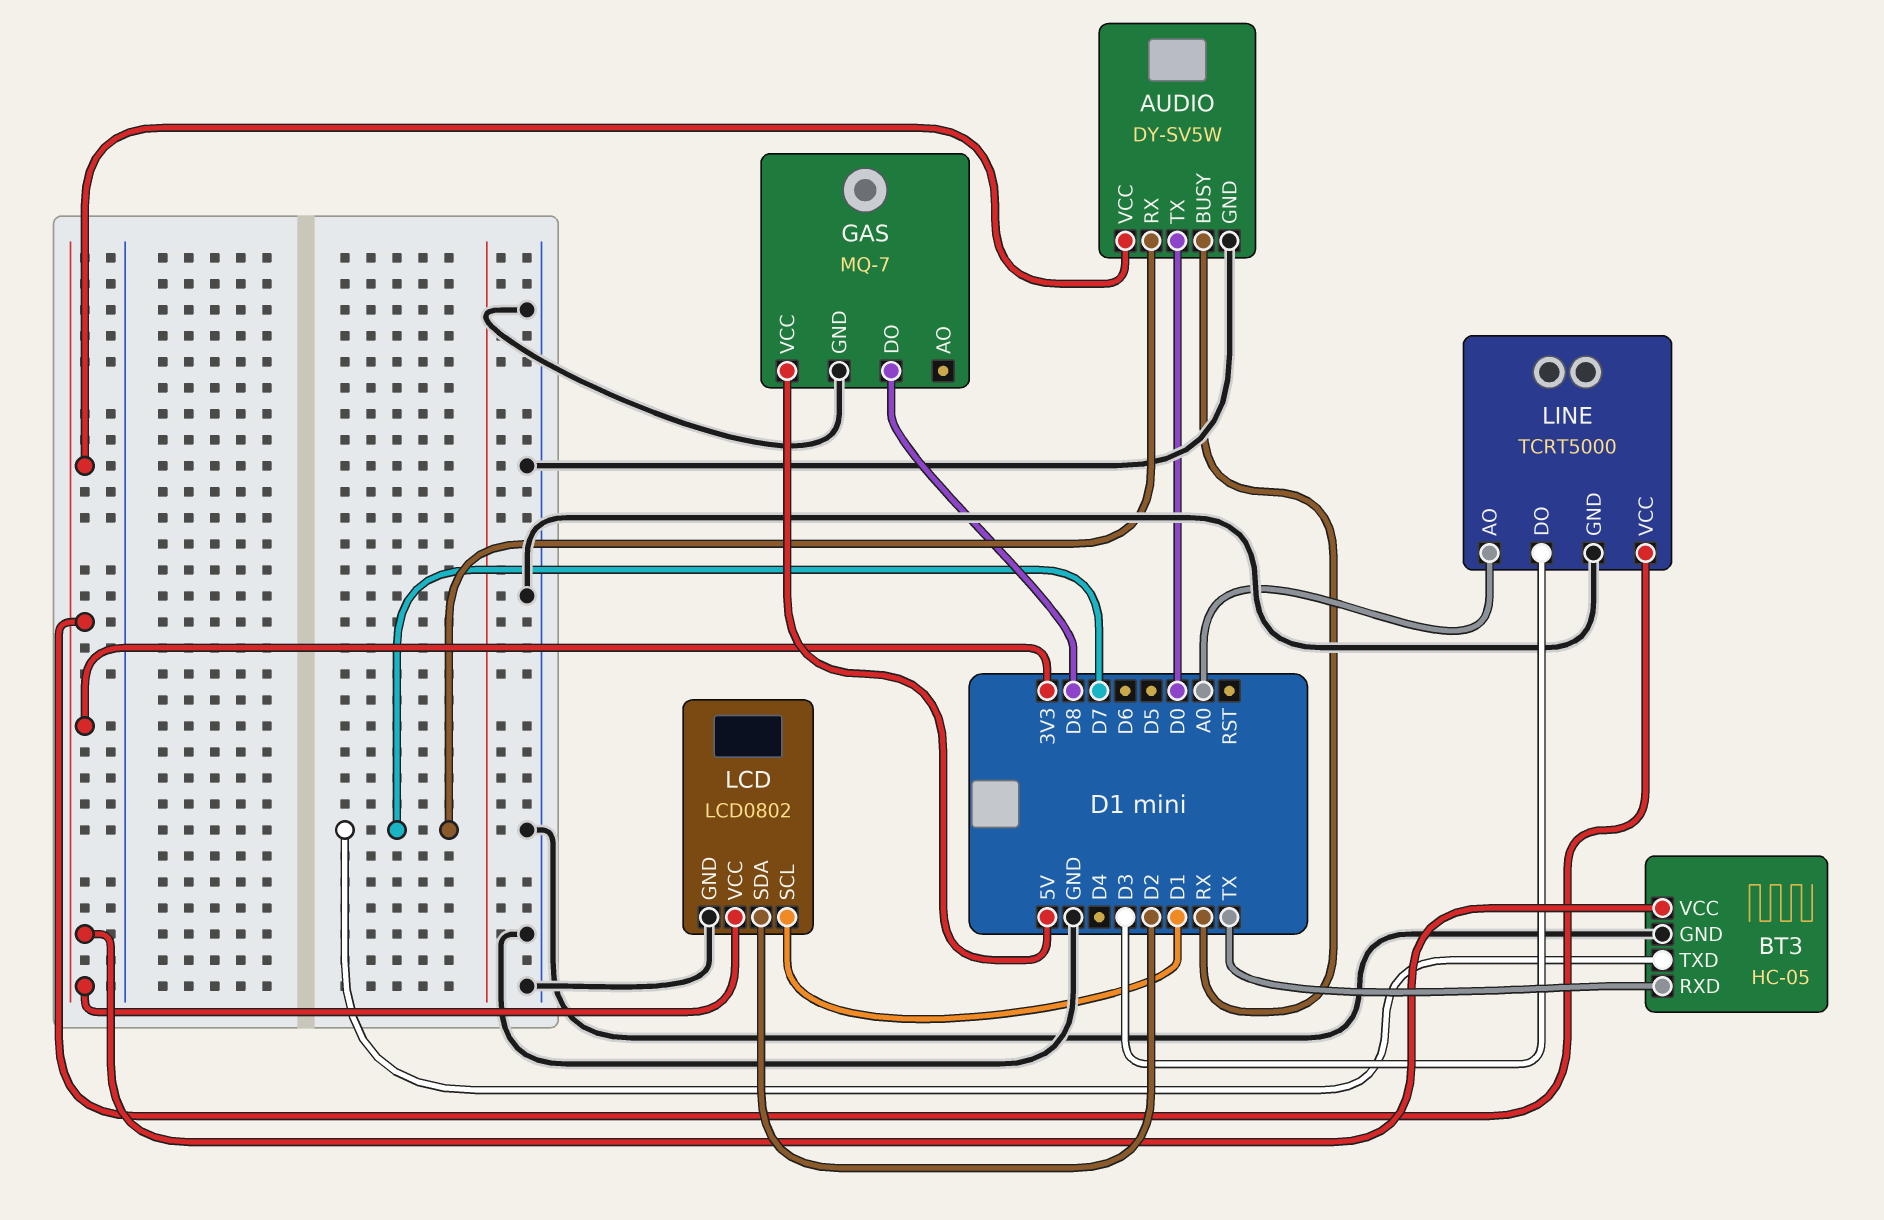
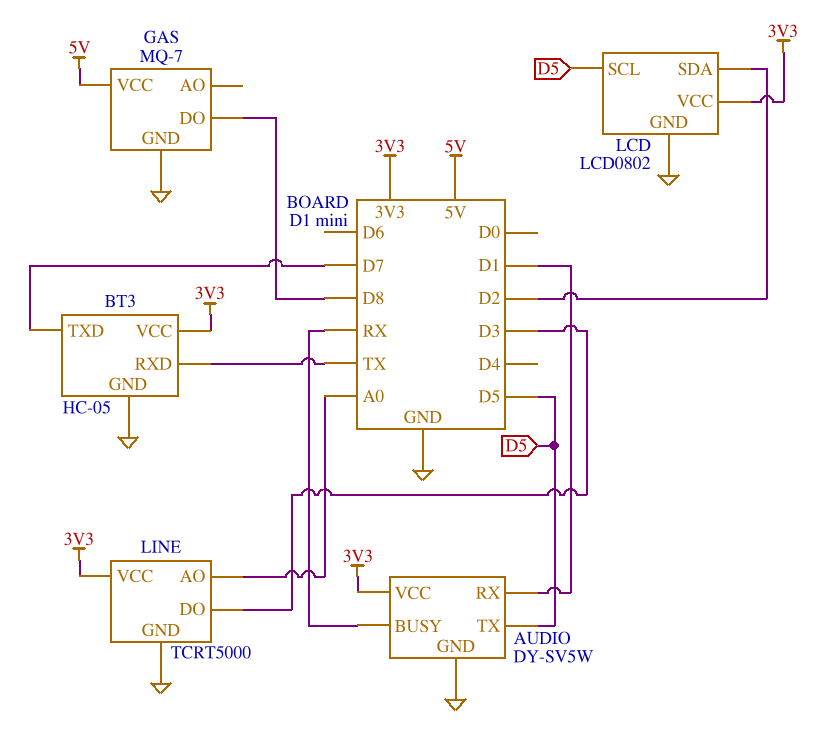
AUDIO pin RX: D7 -> D1
AUDIO pin TX: D0 -> D5
LCD pin SCL: D1 -> D5

